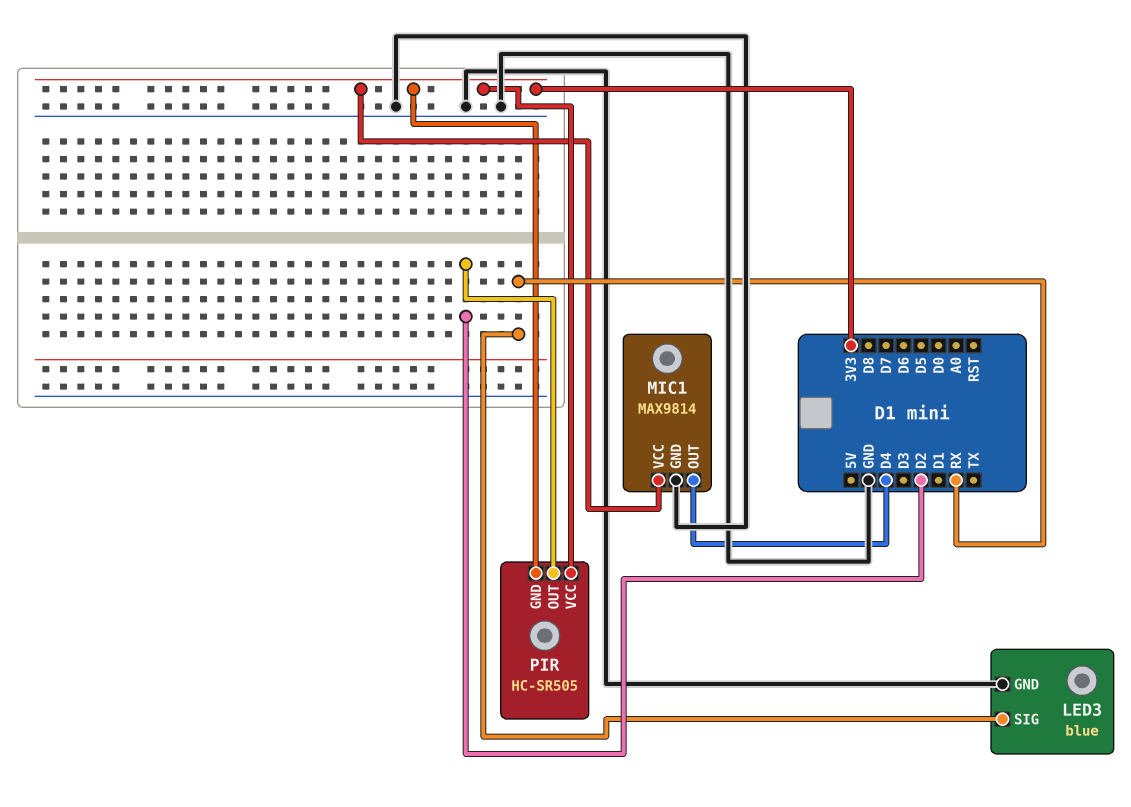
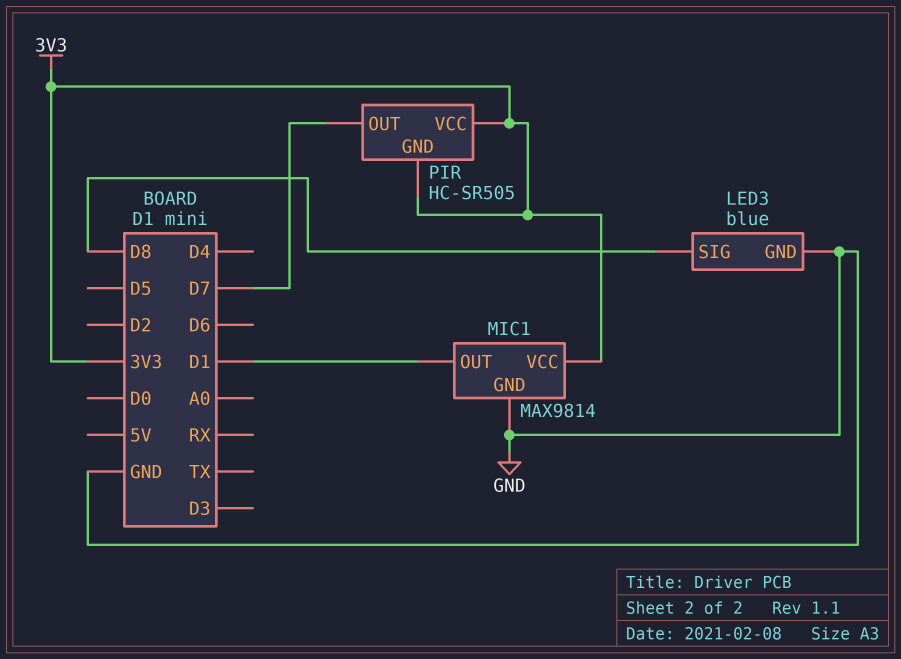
LED3 pin SIG: RX -> D8
MIC1 pin OUT: D4 -> D1
PIR pin OUT: D2 -> D7

